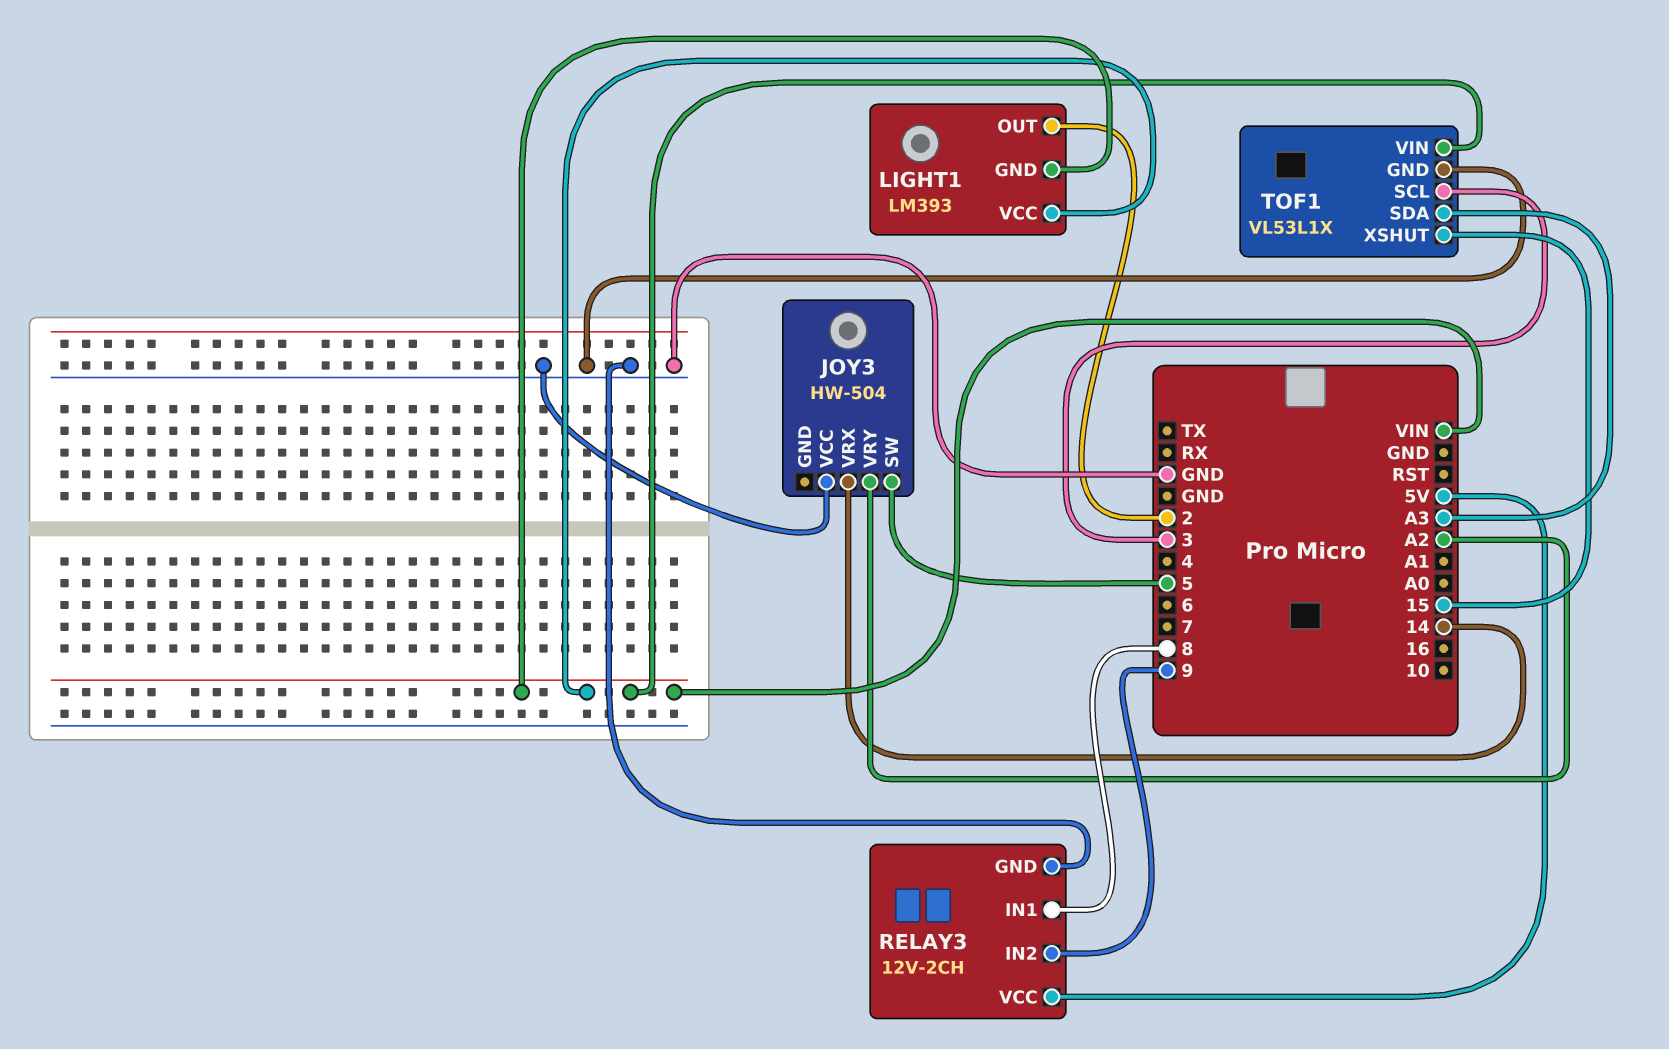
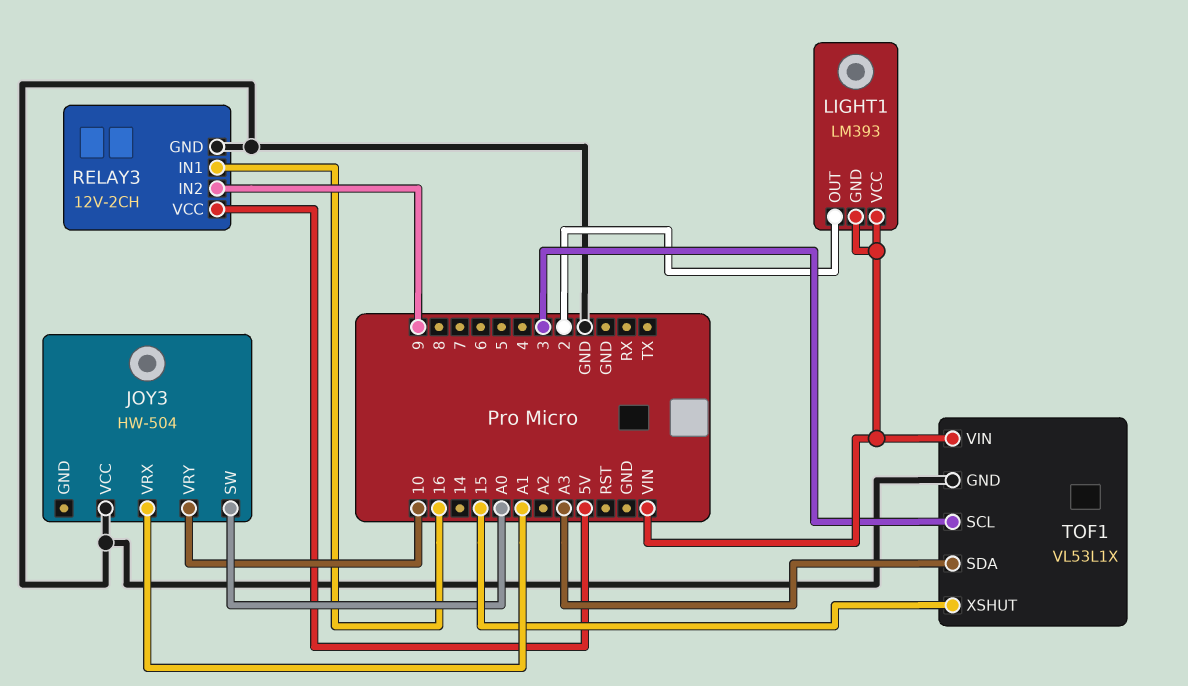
JOY3 pin SW: 5 -> A0
JOY3 pin VRX: 14 -> A1
JOY3 pin VRY: A2 -> 10
RELAY3 pin IN1: 8 -> 16

